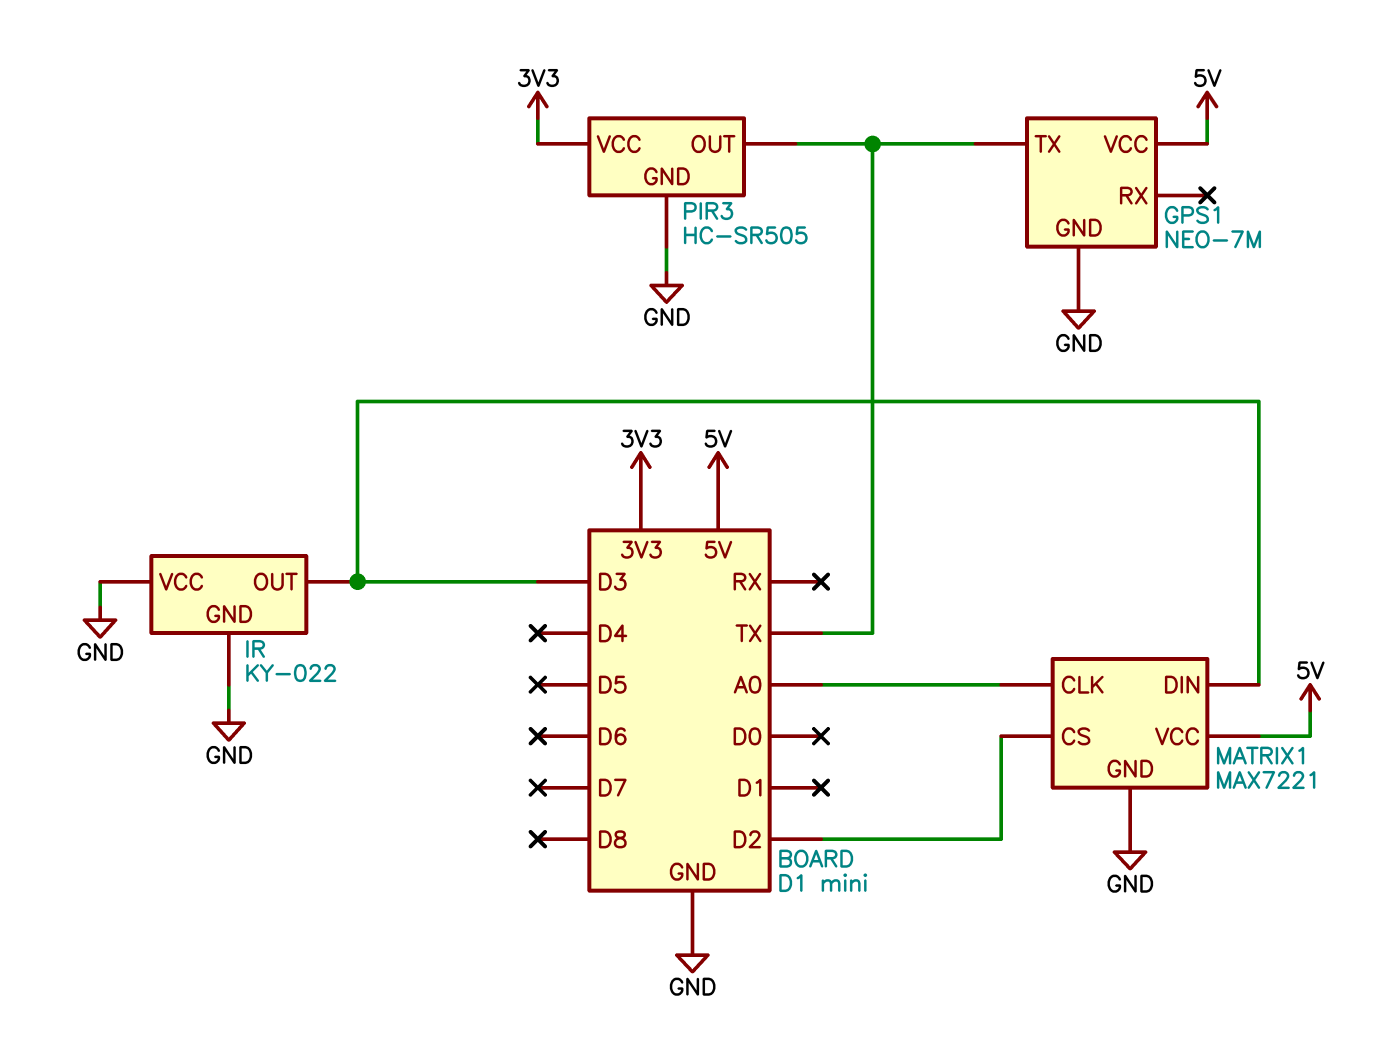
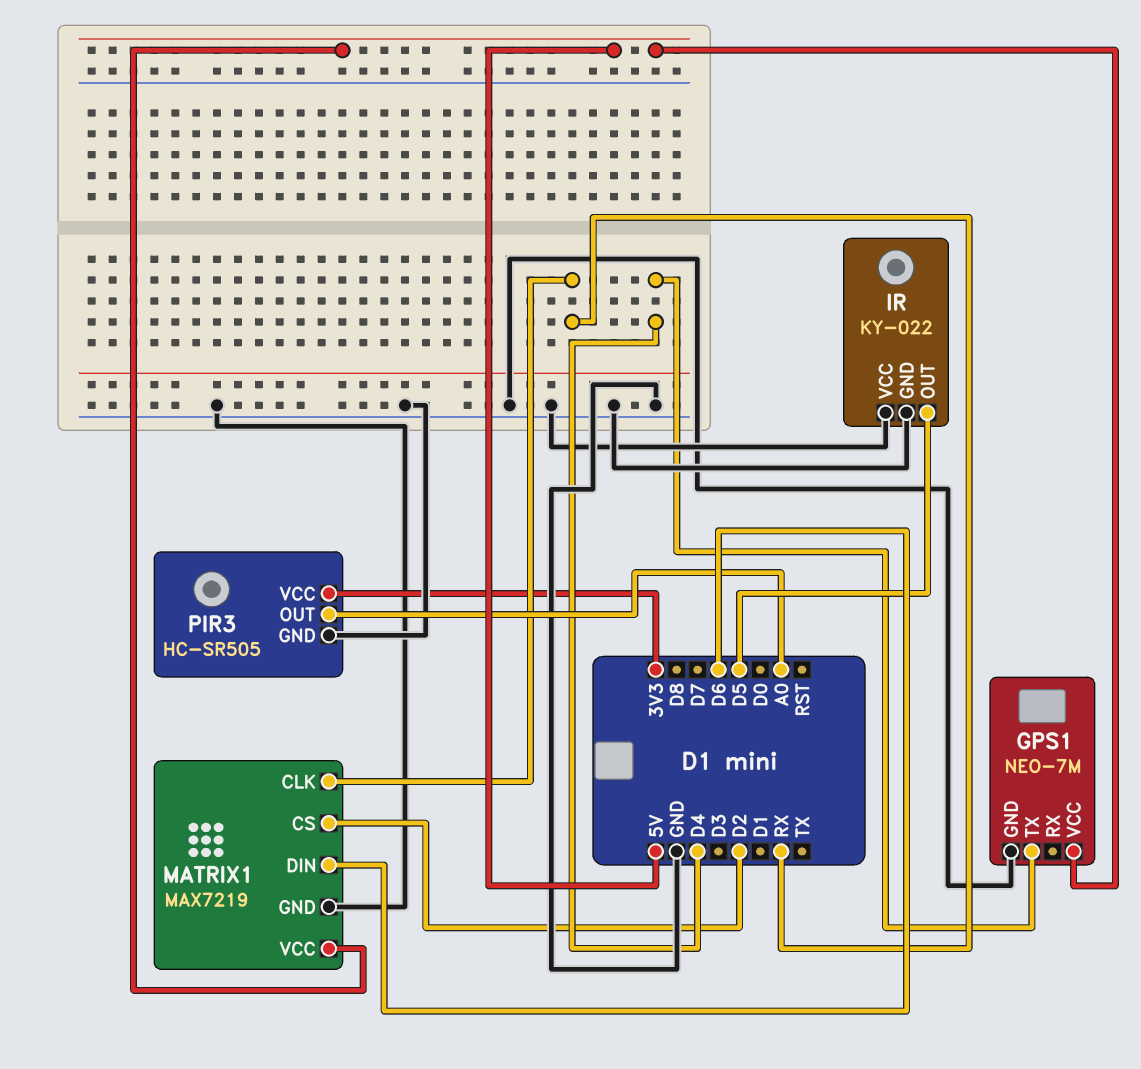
GPS1 pin TX: TX -> D4
IR pin OUT: D3 -> D5
MATRIX1: MAX7221 -> MAX7219
MATRIX1 pin CLK: A0 -> RX
MATRIX1 pin DIN: D3 -> D6
PIR3 pin OUT: TX -> A0

